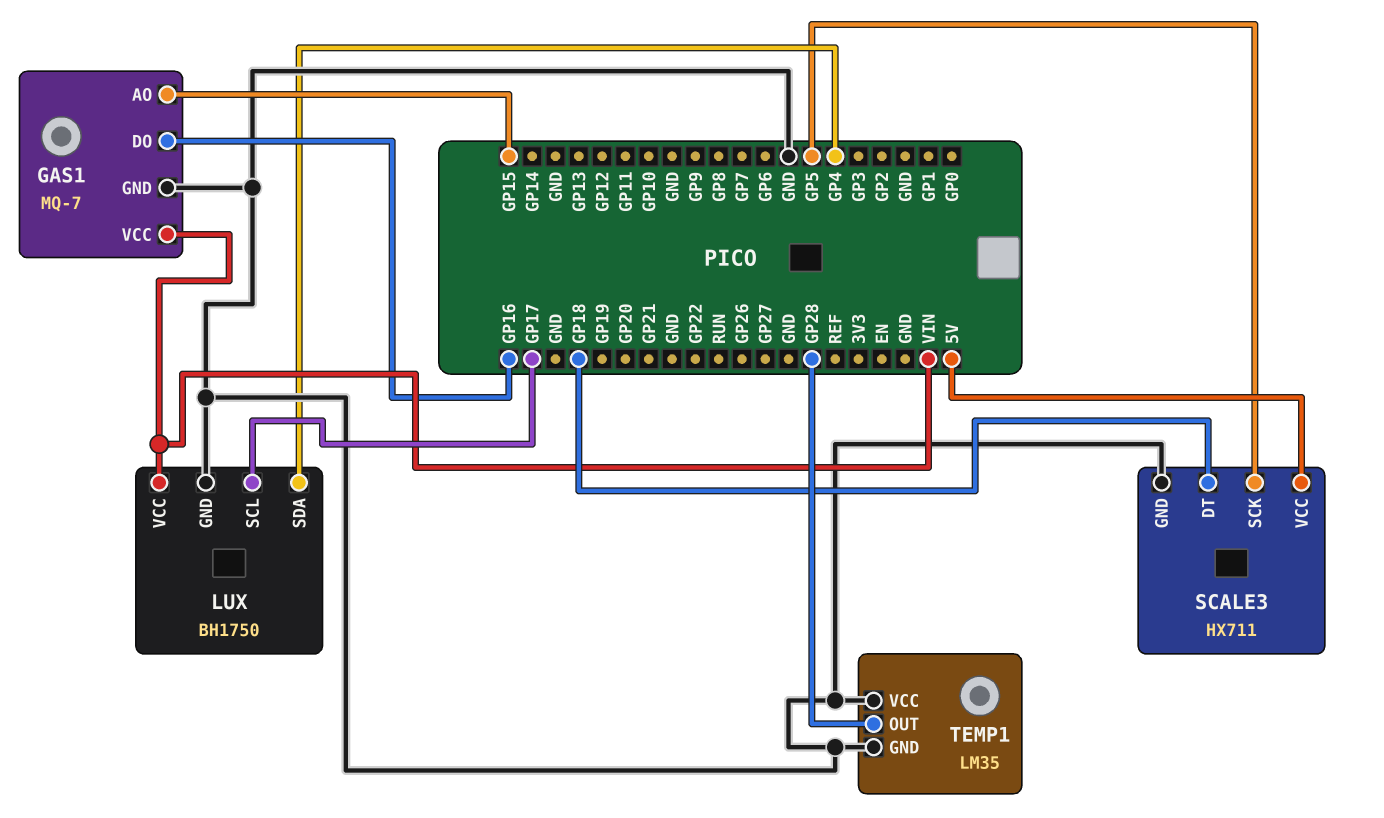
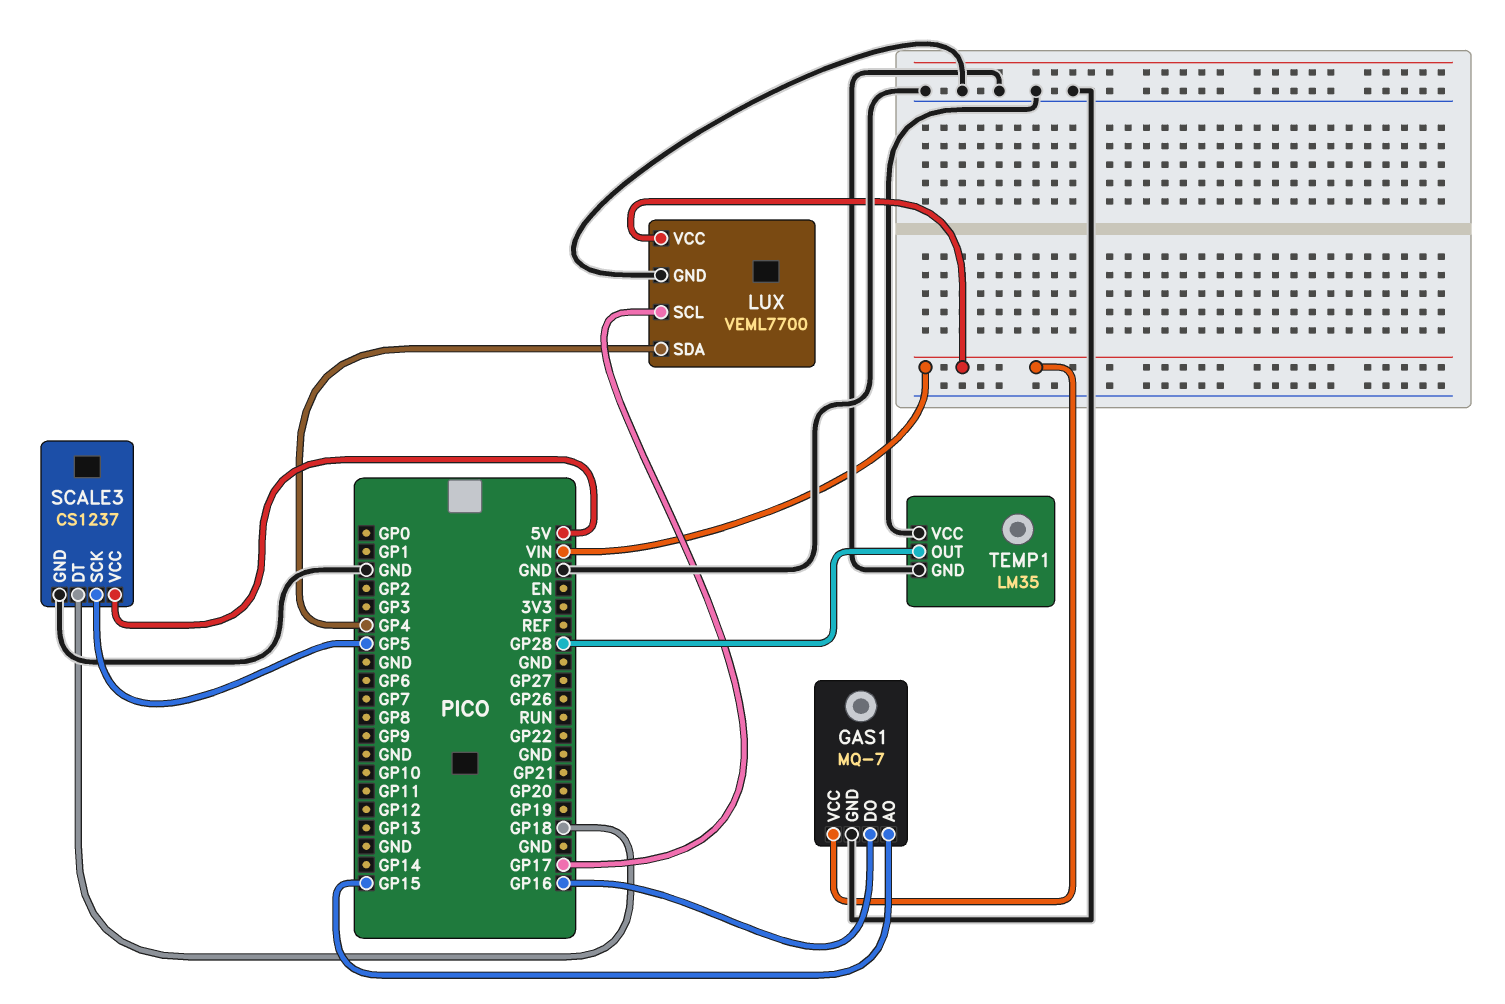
LUX: BH1750 -> VEML7700
SCALE3: HX711 -> CS1237

